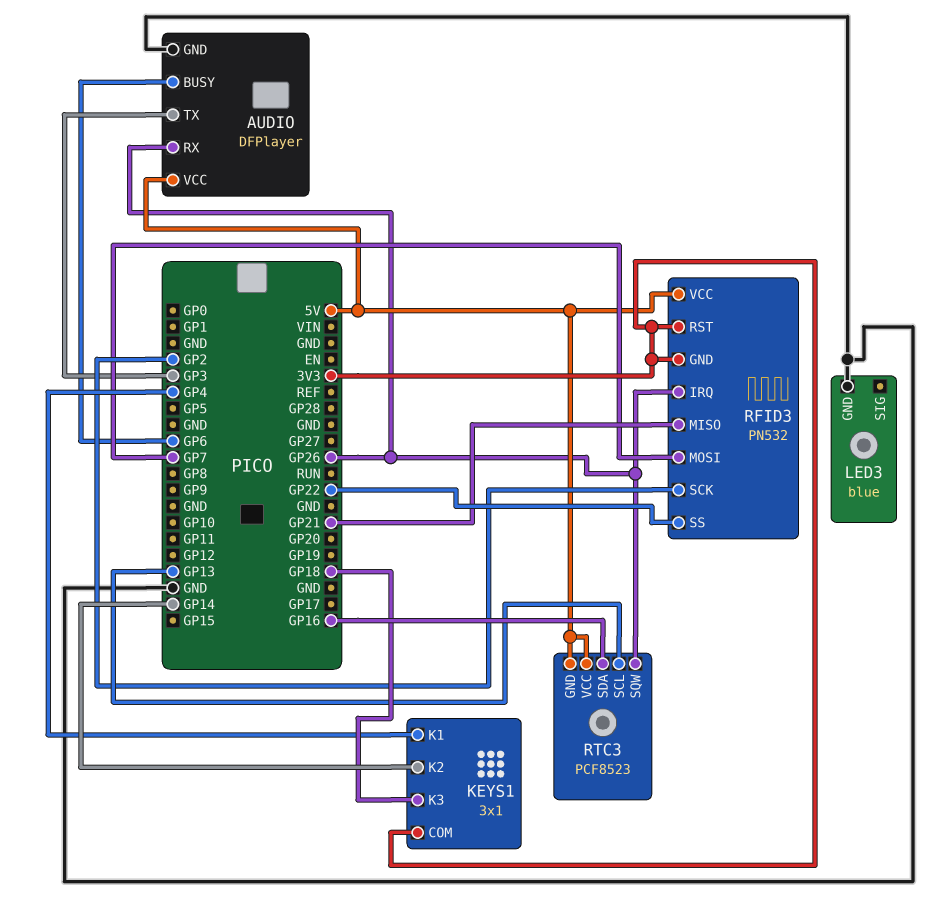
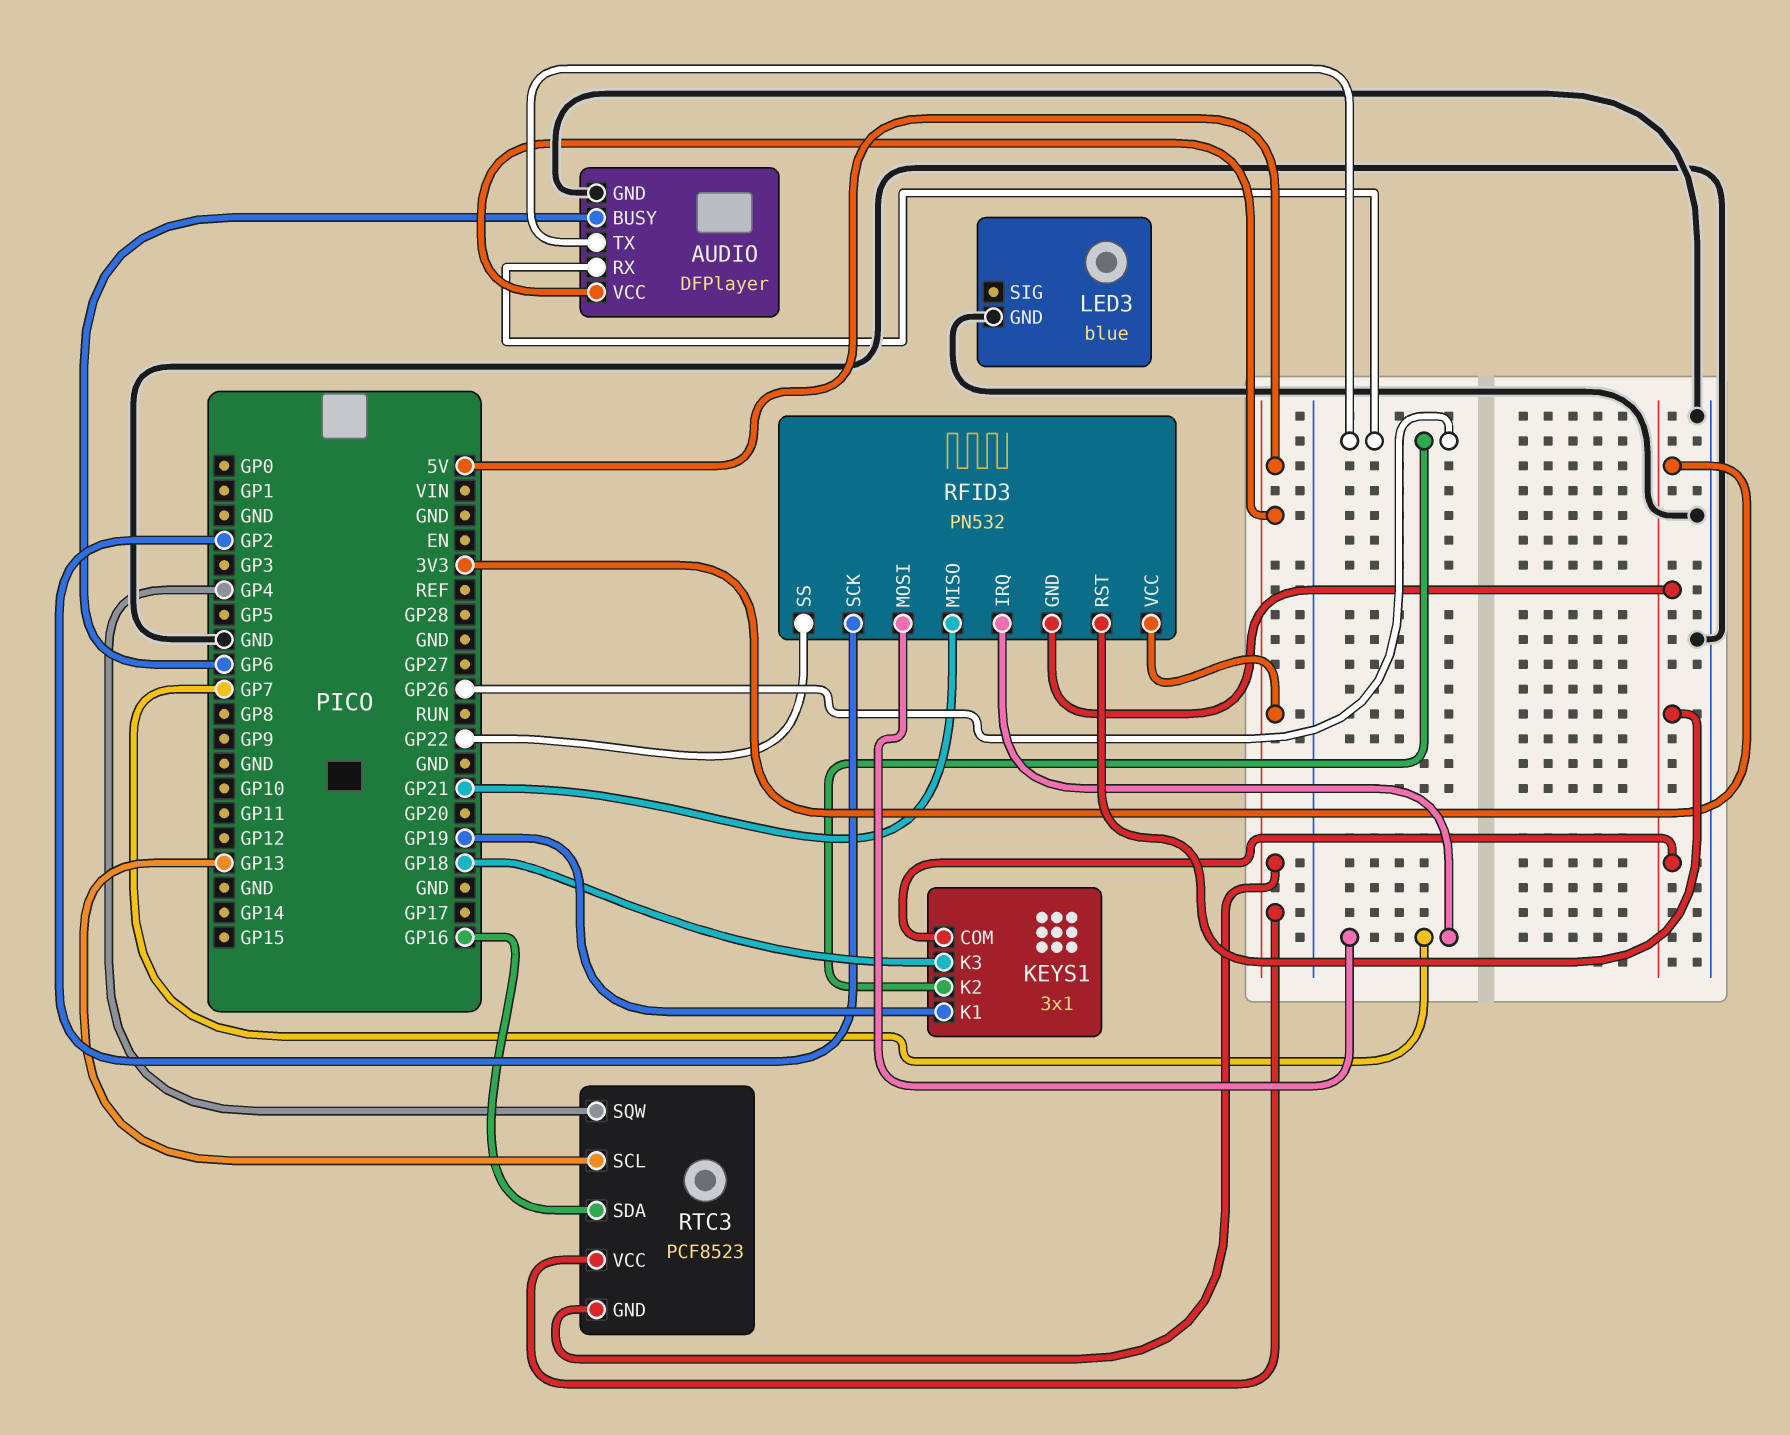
AUDIO pin TX: GP3 -> GP26
KEYS1 pin K1: GP4 -> GP19
KEYS1 pin K2: GP14 -> GP26
RFID3 pin IRQ: GP26 -> GP7
RTC3 pin SQW: GP26 -> GP4

